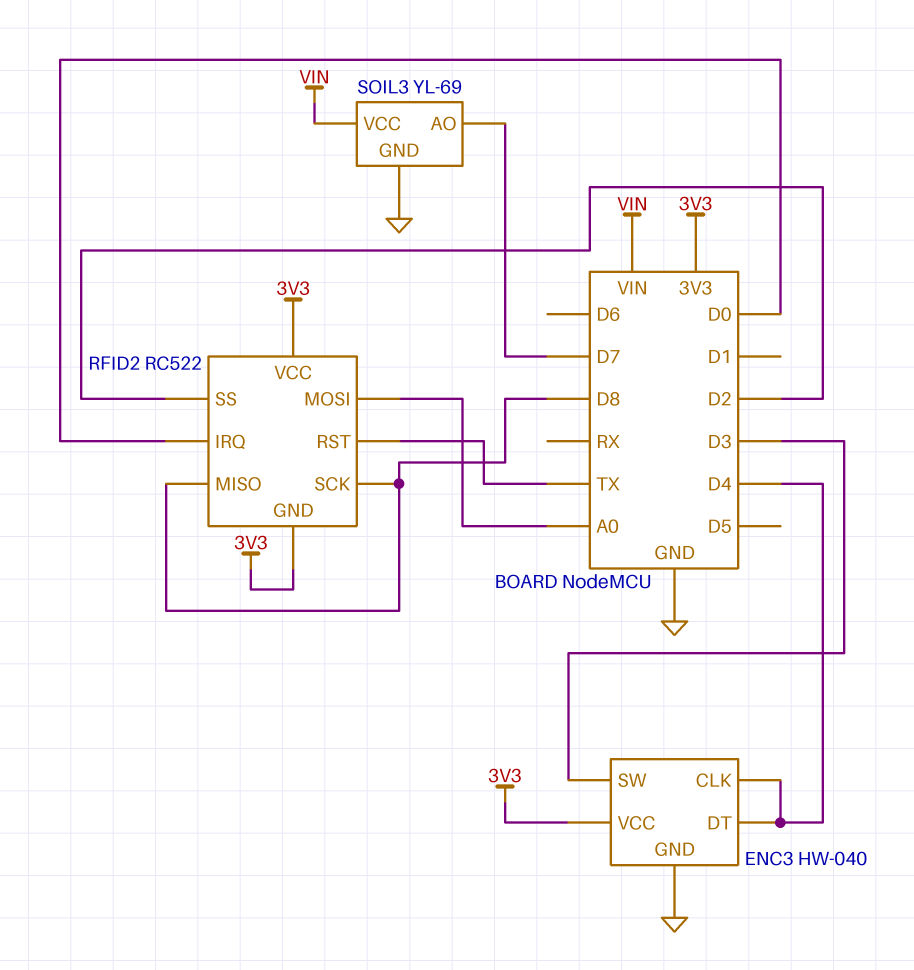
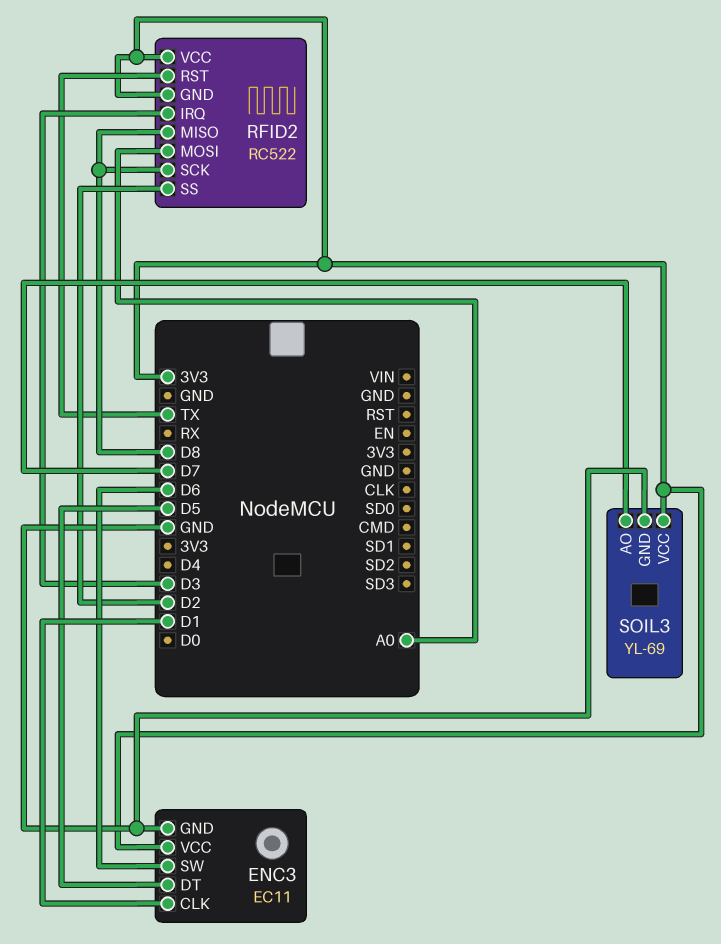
ENC3: HW-040 -> EC11
ENC3 pin CLK: D4 -> D1
ENC3 pin DT: D4 -> D5
ENC3 pin SW: D3 -> D6
RFID2 pin IRQ: D0 -> D3
SOIL3 pin VCC: VIN -> 3V3

